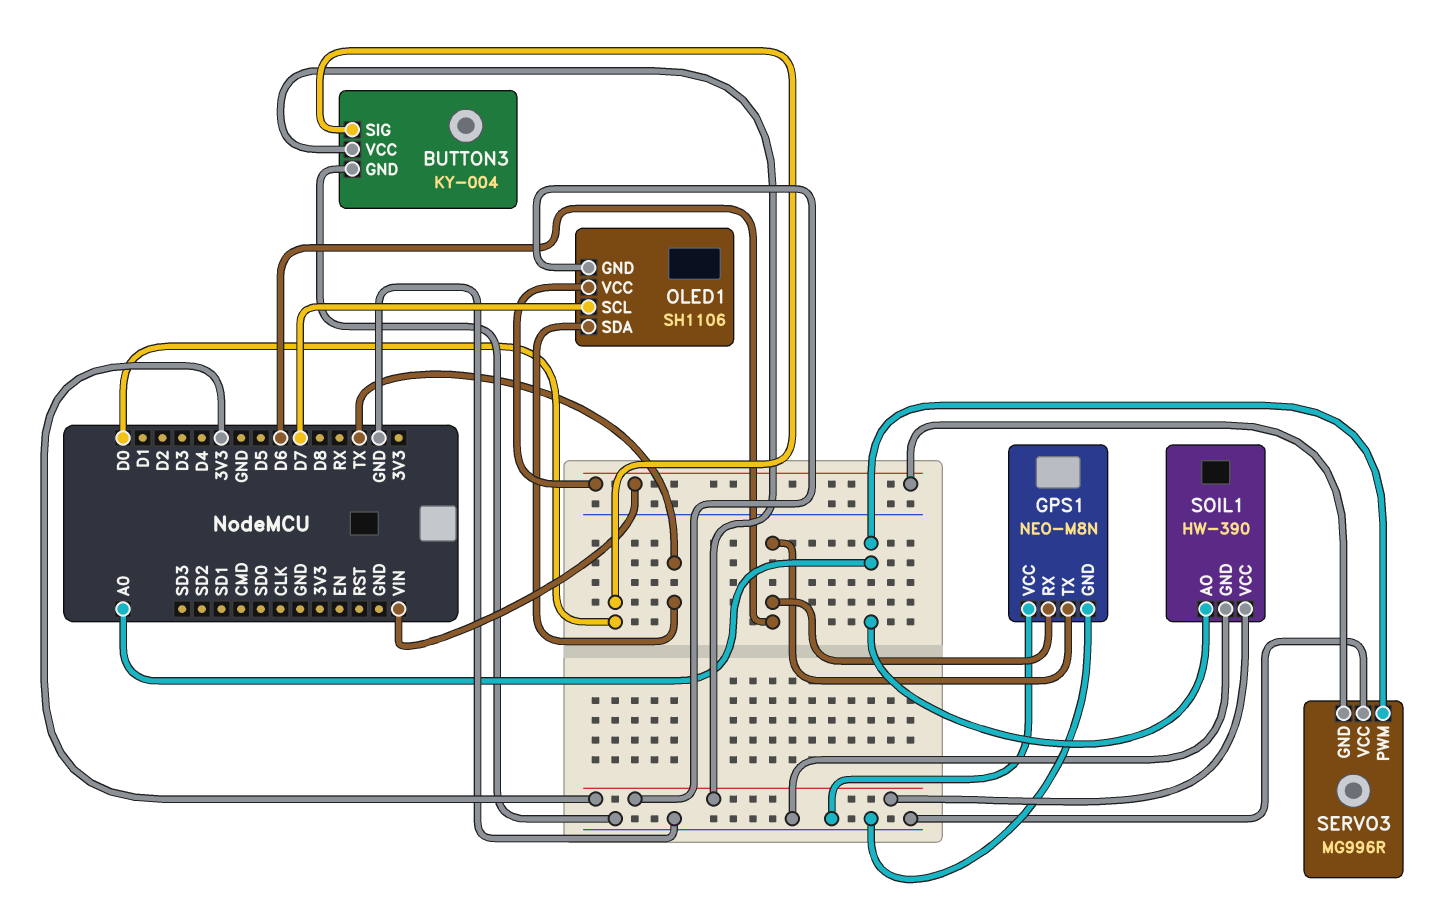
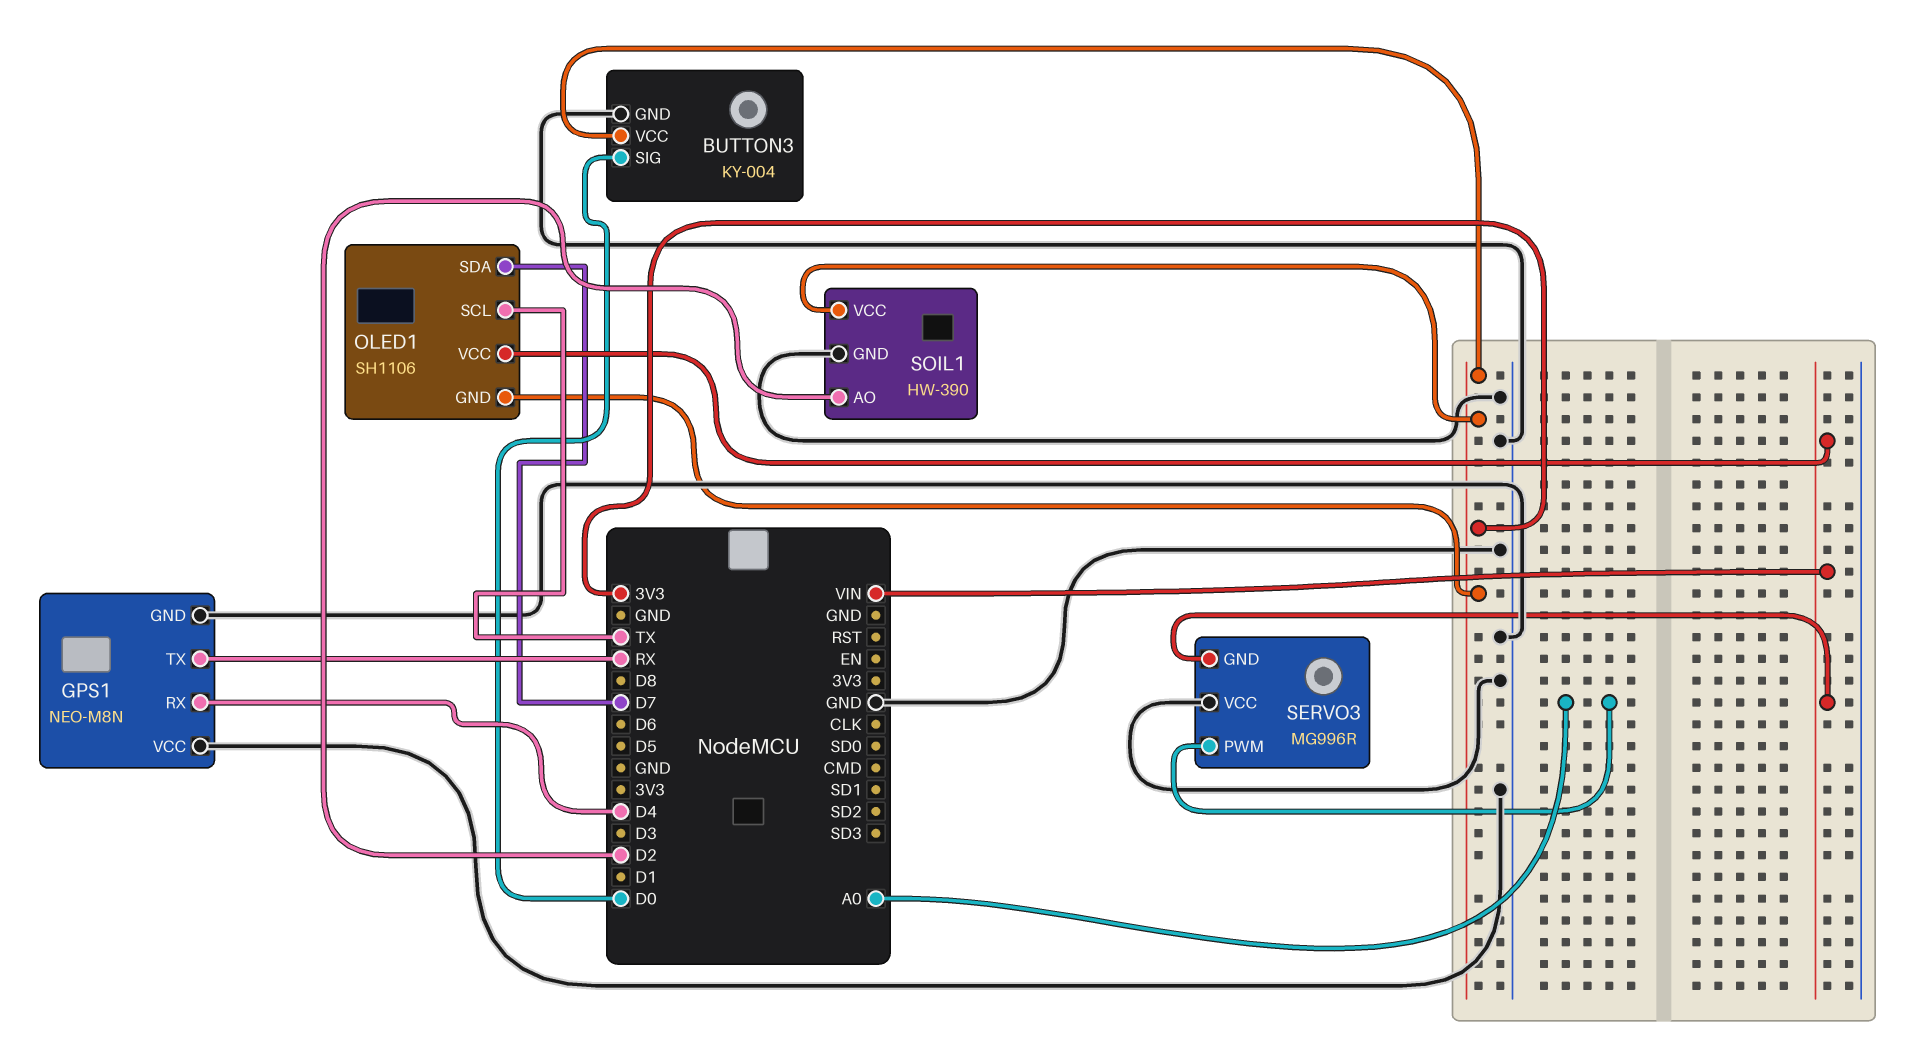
GPS1 pin RX: D6 -> D4
GPS1 pin TX: D6 -> RX
OLED1 pin SCL: D7 -> TX
OLED1 pin SDA: TX -> D7
SOIL1 pin AO: A0 -> D2

